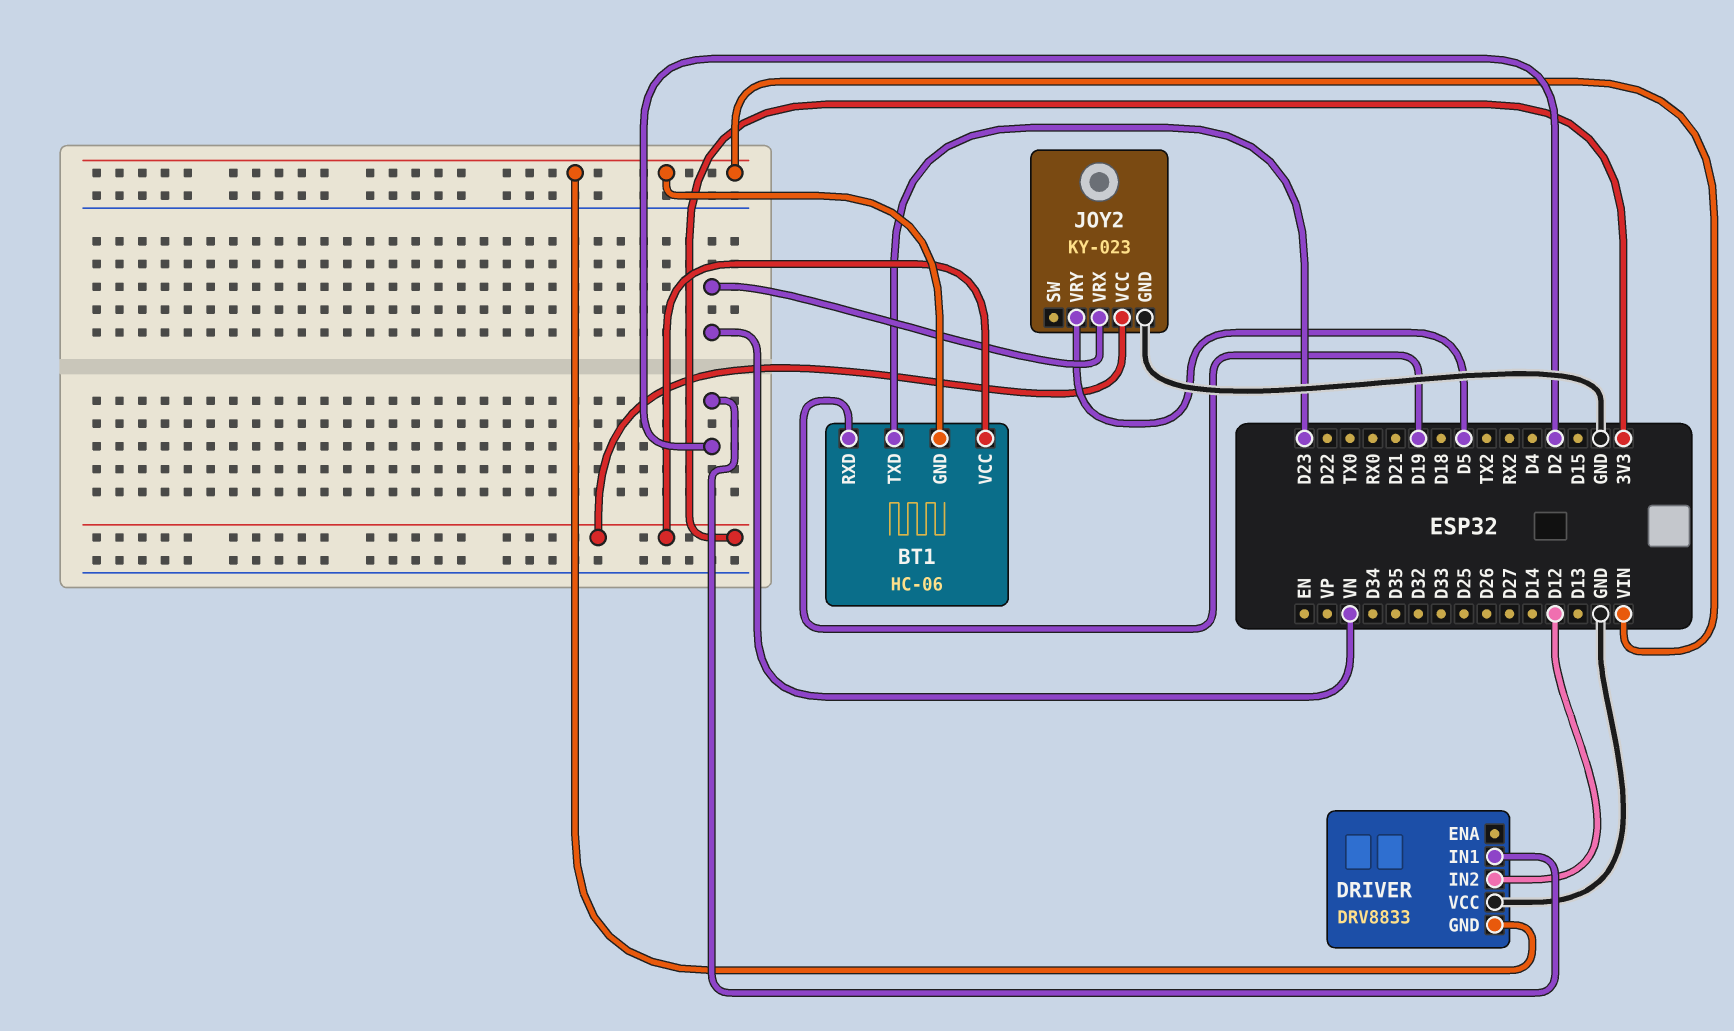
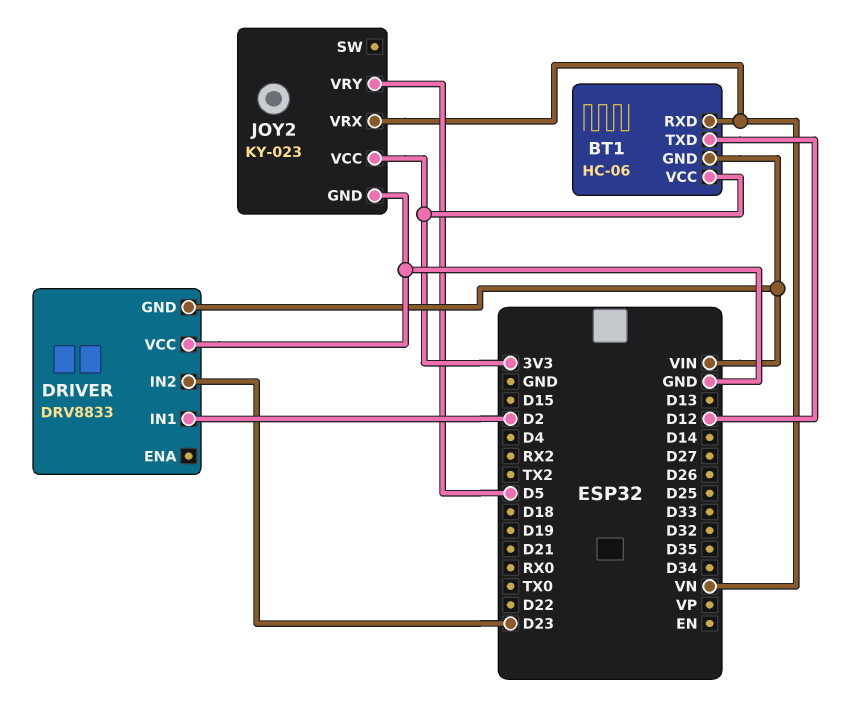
BT1 pin RXD: D19 -> VN
BT1 pin TXD: D23 -> D12
DRIVER pin IN2: D12 -> D23

